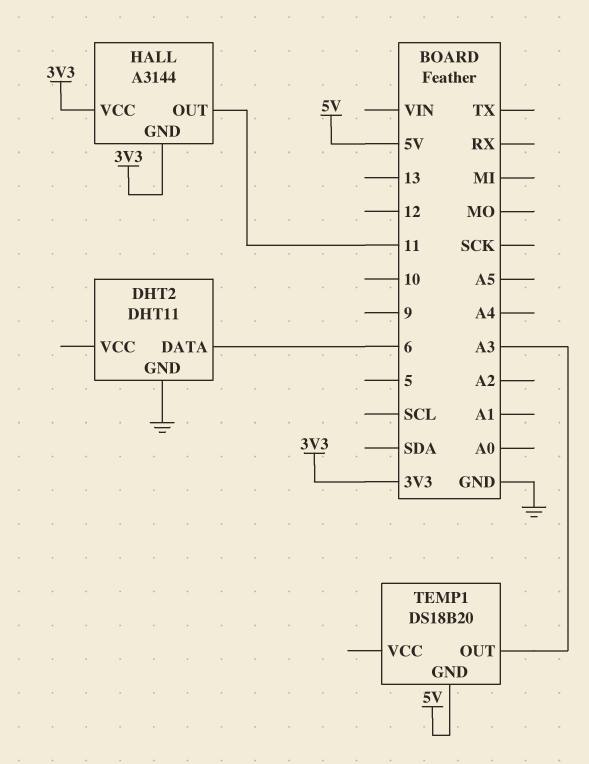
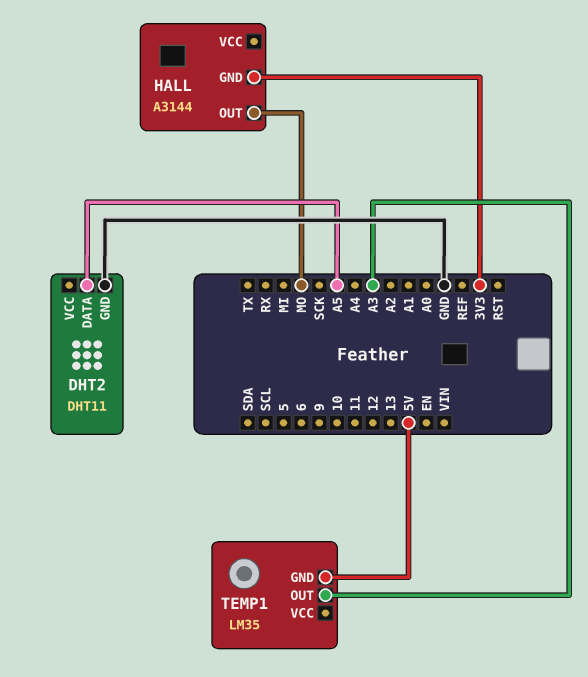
DHT2 pin DATA: 6 -> A5
HALL pin OUT: 11 -> MO
HALL pin VCC: 3V3 -> none
TEMP1: DS18B20 -> LM35

